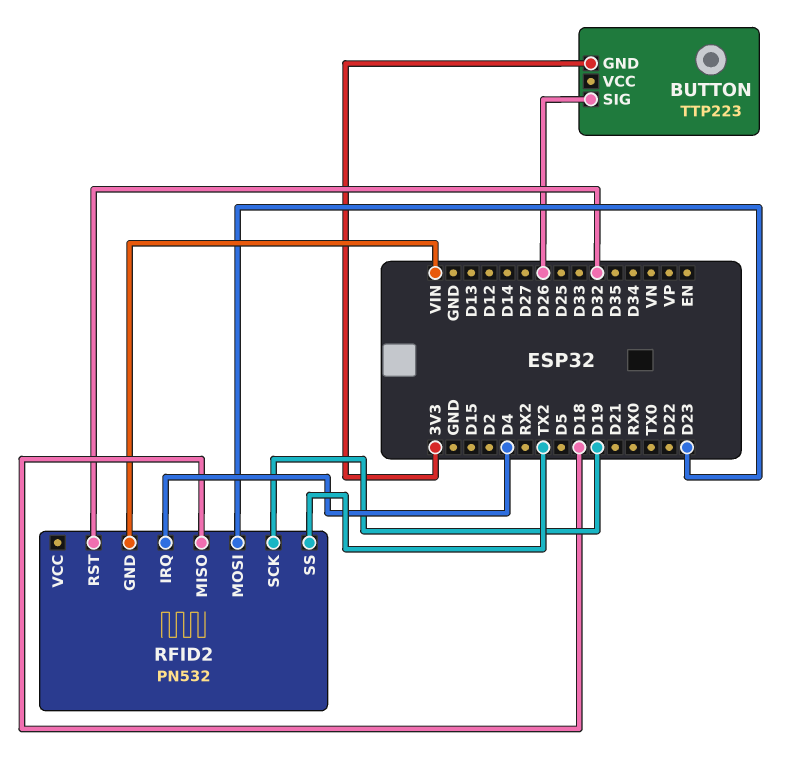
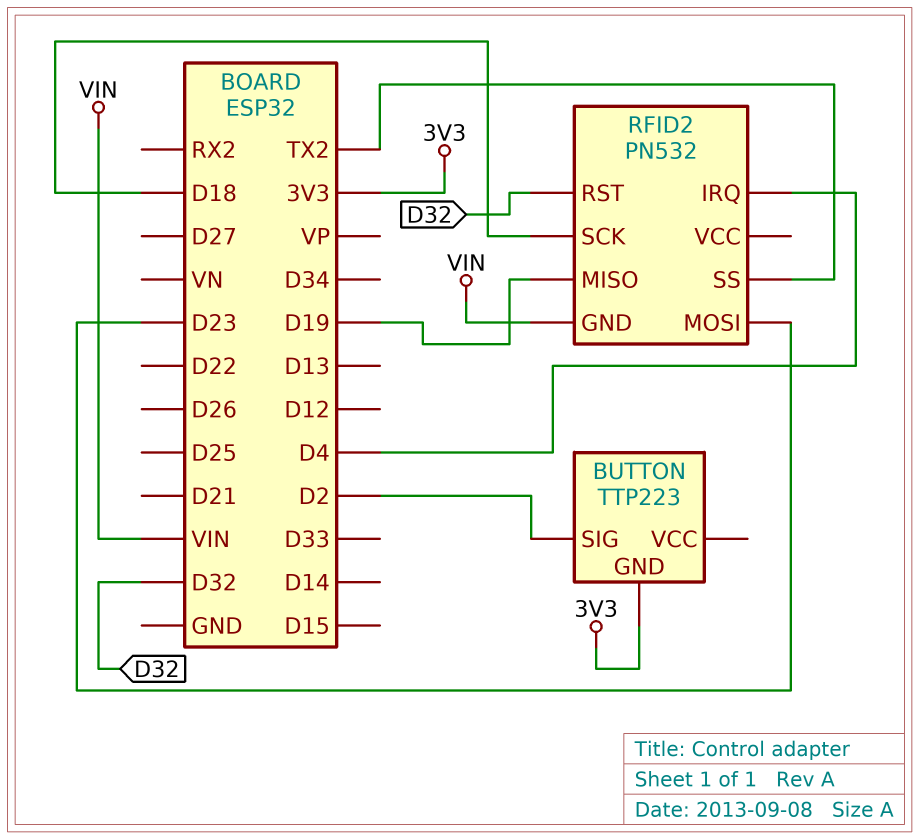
BUTTON pin SIG: D26 -> D2
RFID2 pin MISO: D18 -> D19
RFID2 pin SCK: D19 -> D18

